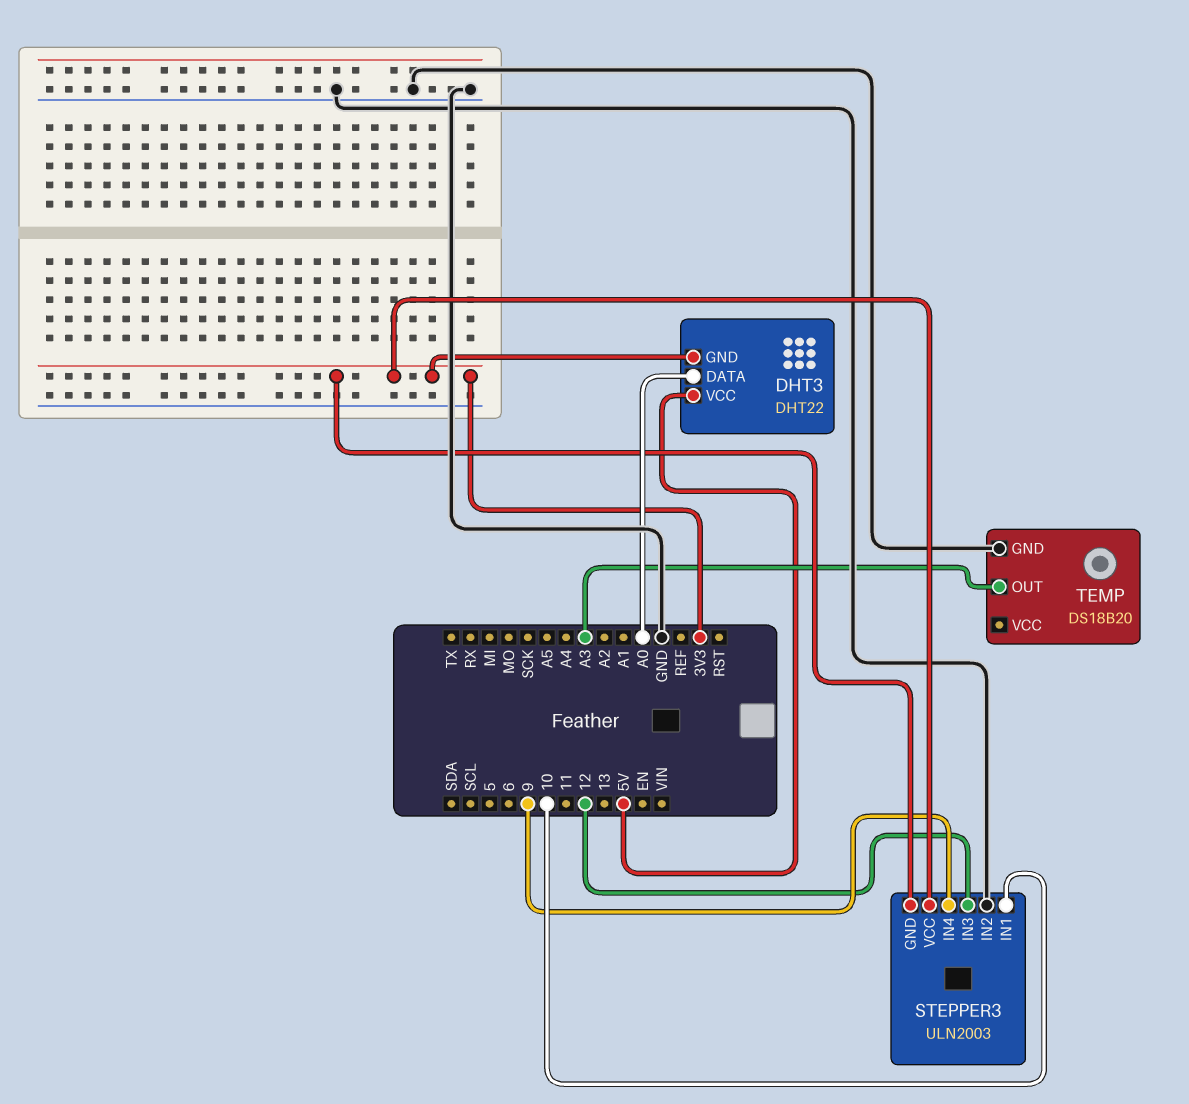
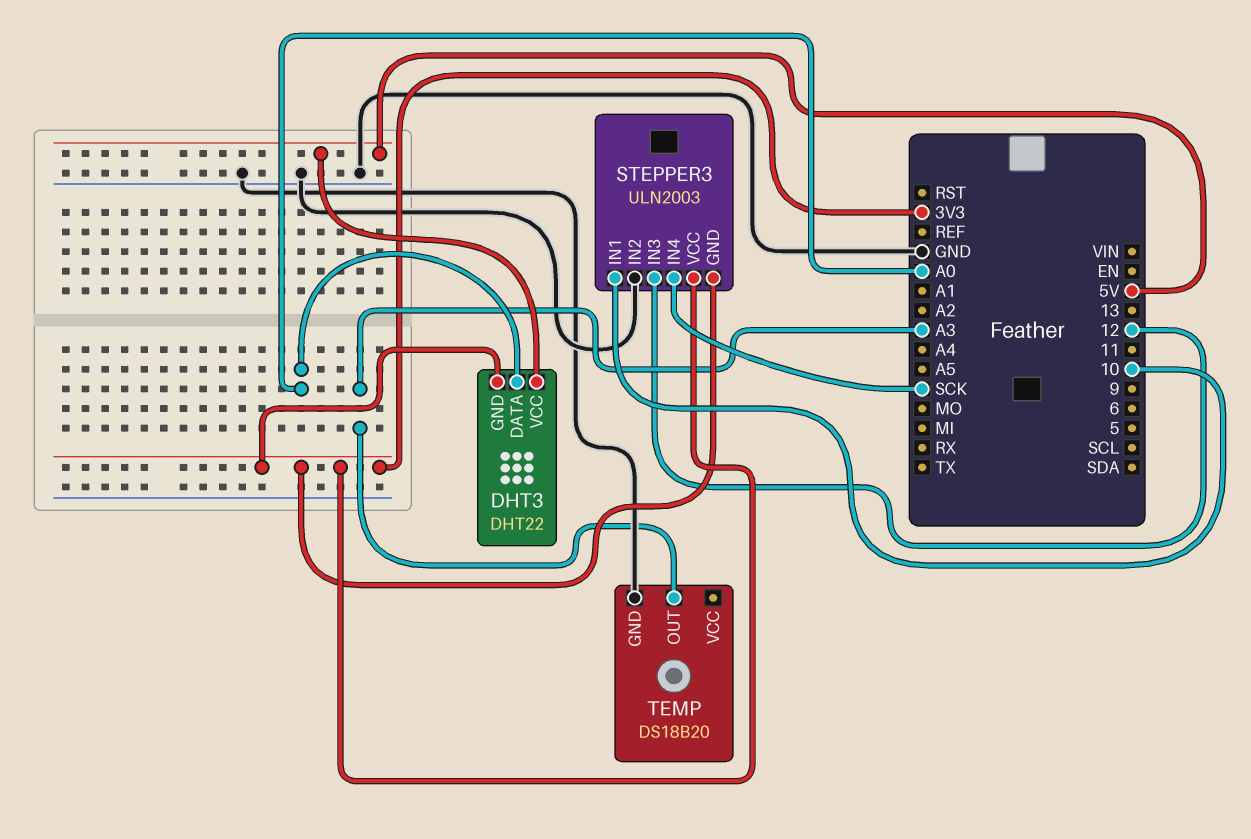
STEPPER3 pin IN4: 9 -> SCK

